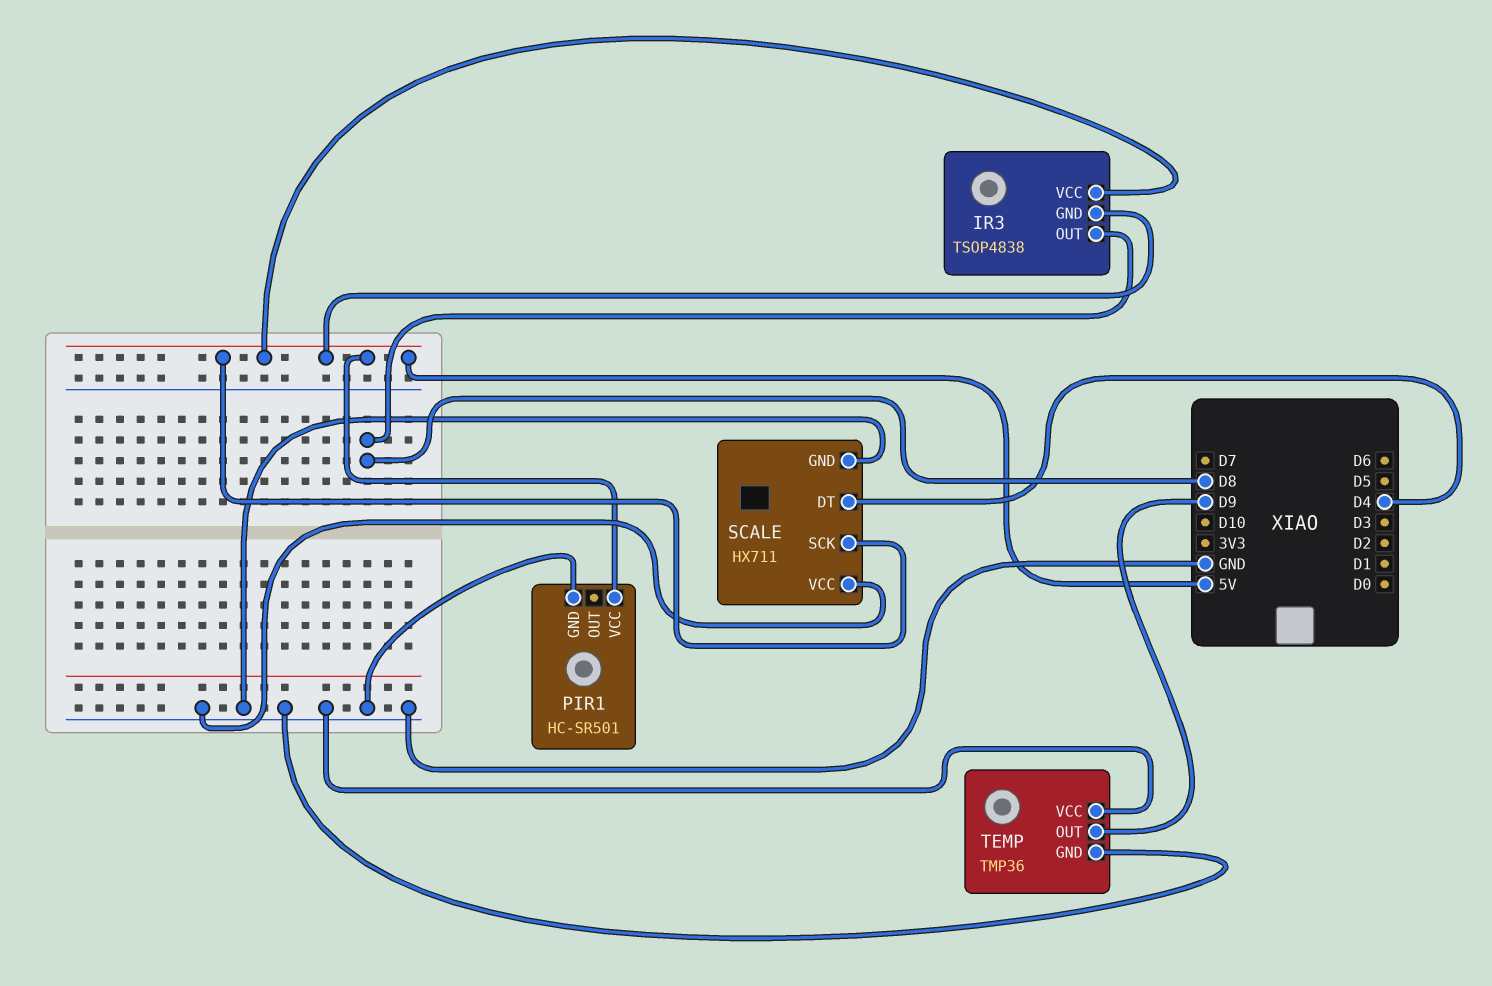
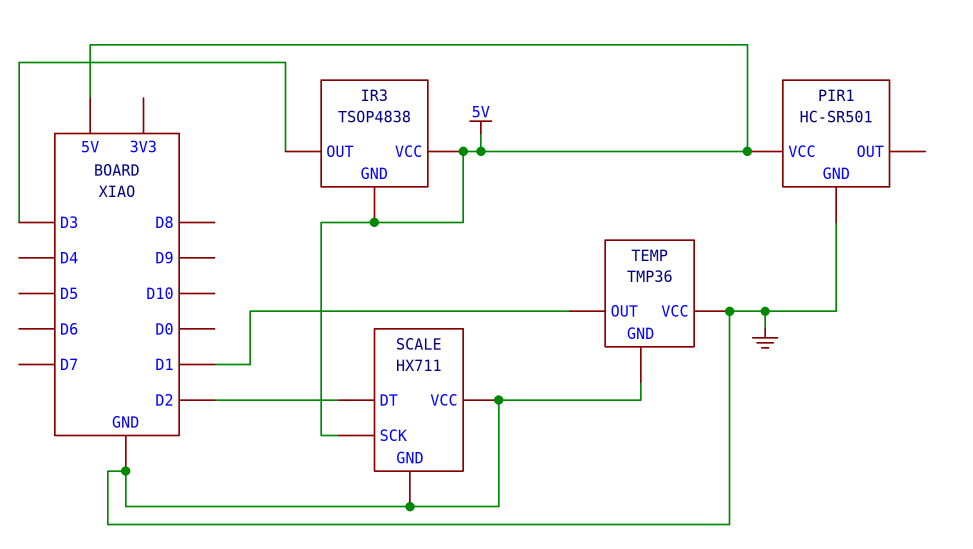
IR3 pin OUT: D8 -> D3
SCALE pin DT: D4 -> D2
TEMP pin OUT: D9 -> D1

